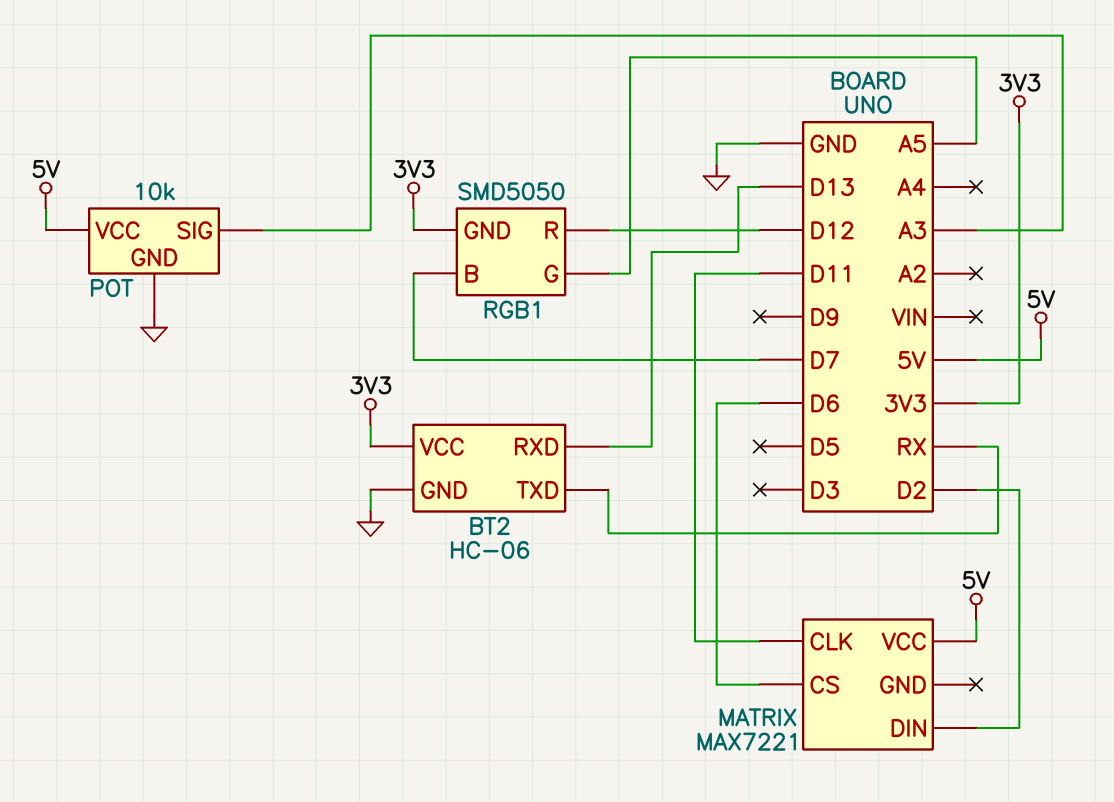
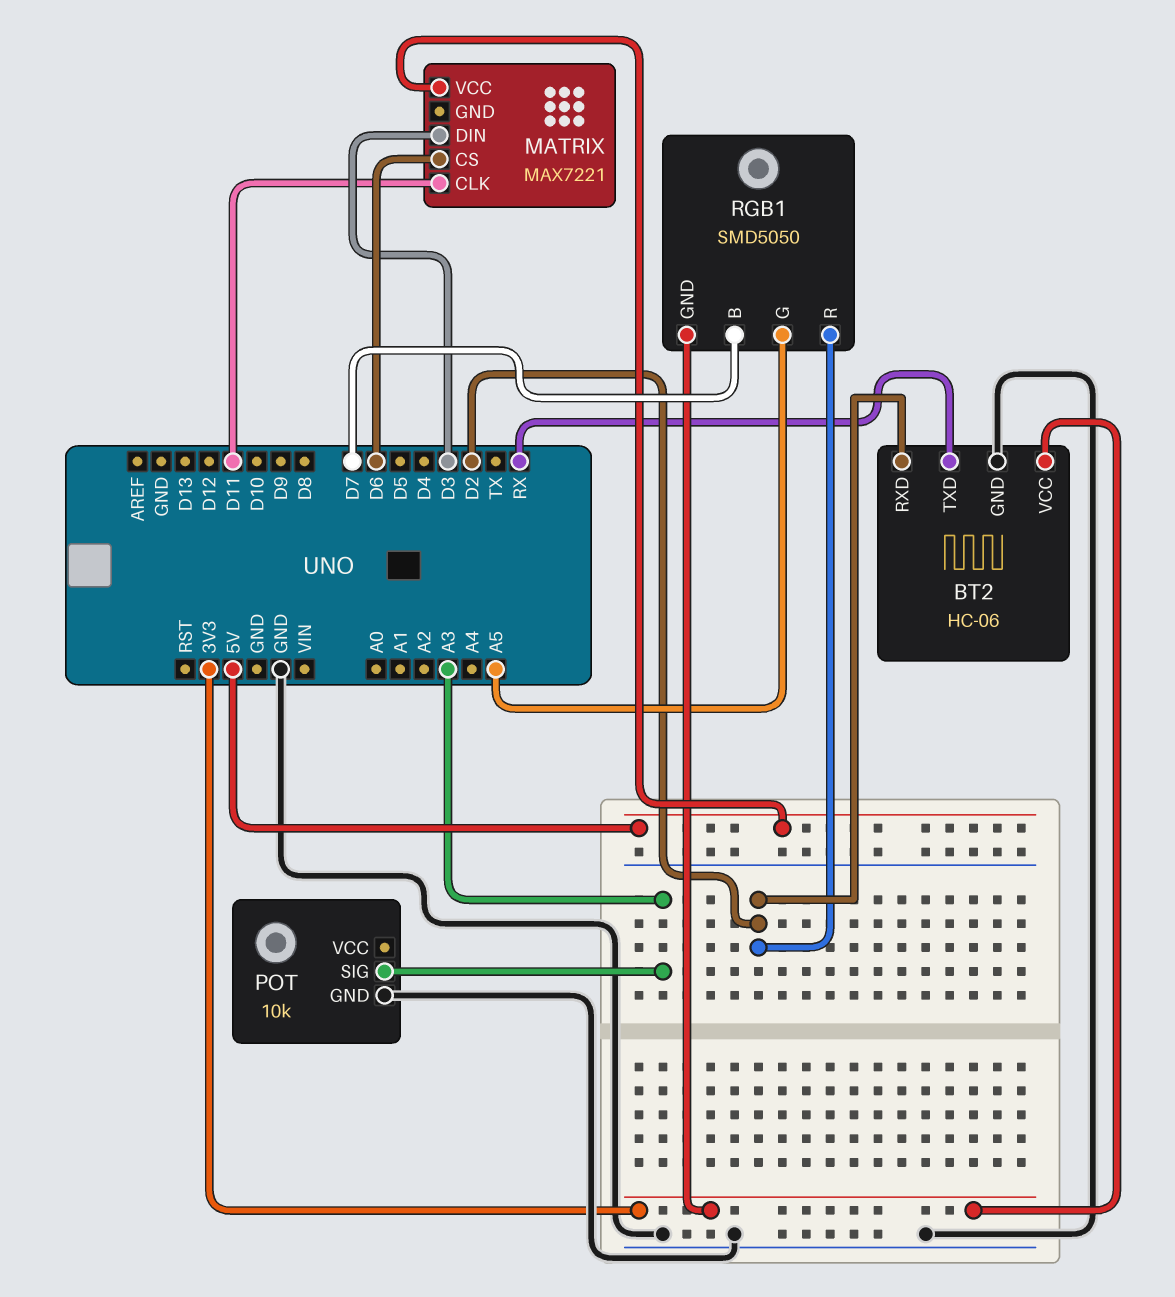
BT2 pin RXD: D13 -> D2
MATRIX pin DIN: D2 -> D3
POT pin VCC: 5V -> none
RGB1 pin R: D12 -> D2

